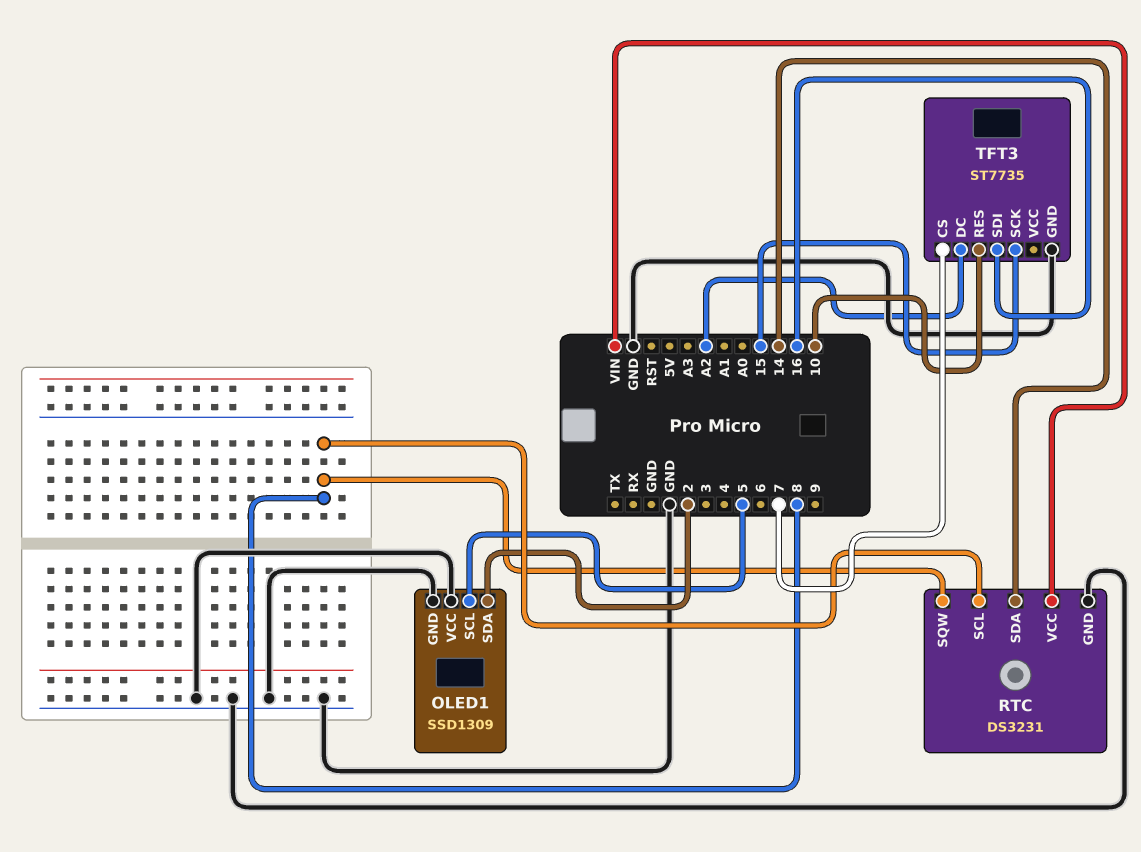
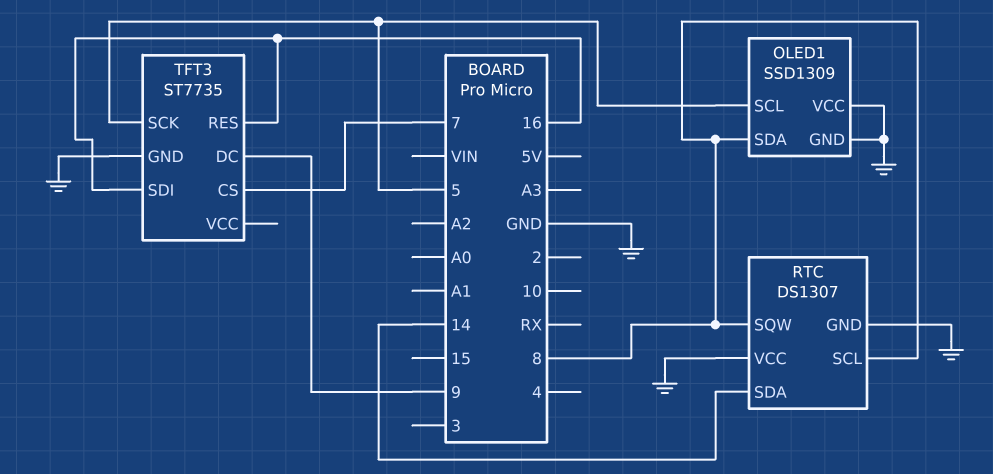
OLED1 pin SDA: 2 -> 8
RTC: DS3231 -> DS1307
RTC pin VCC: VIN -> GND
TFT3 pin DC: A2 -> 9
TFT3 pin RES: 10 -> 16
TFT3 pin SCK: 15 -> 5

